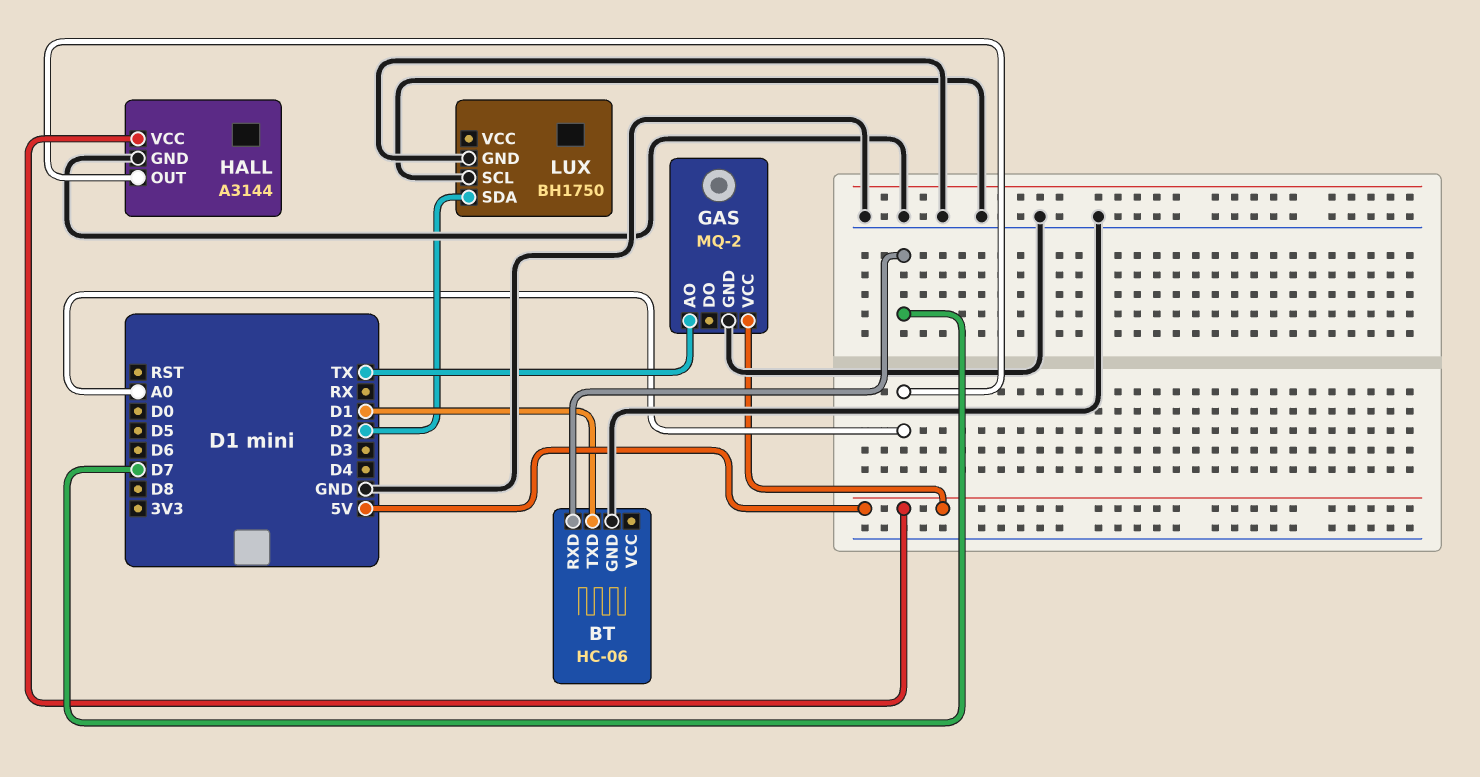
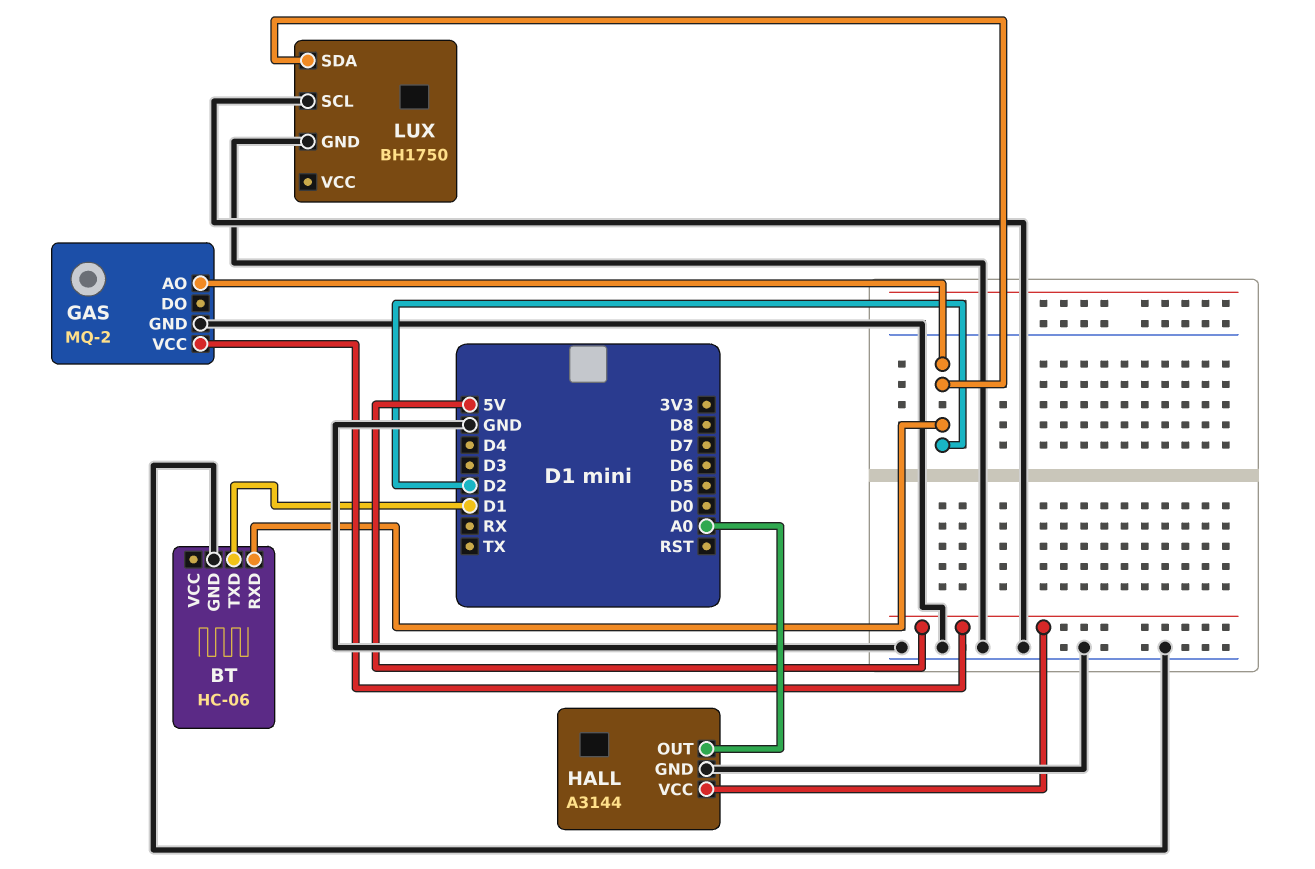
BT pin RXD: D7 -> D2
GAS pin AO: TX -> D2

